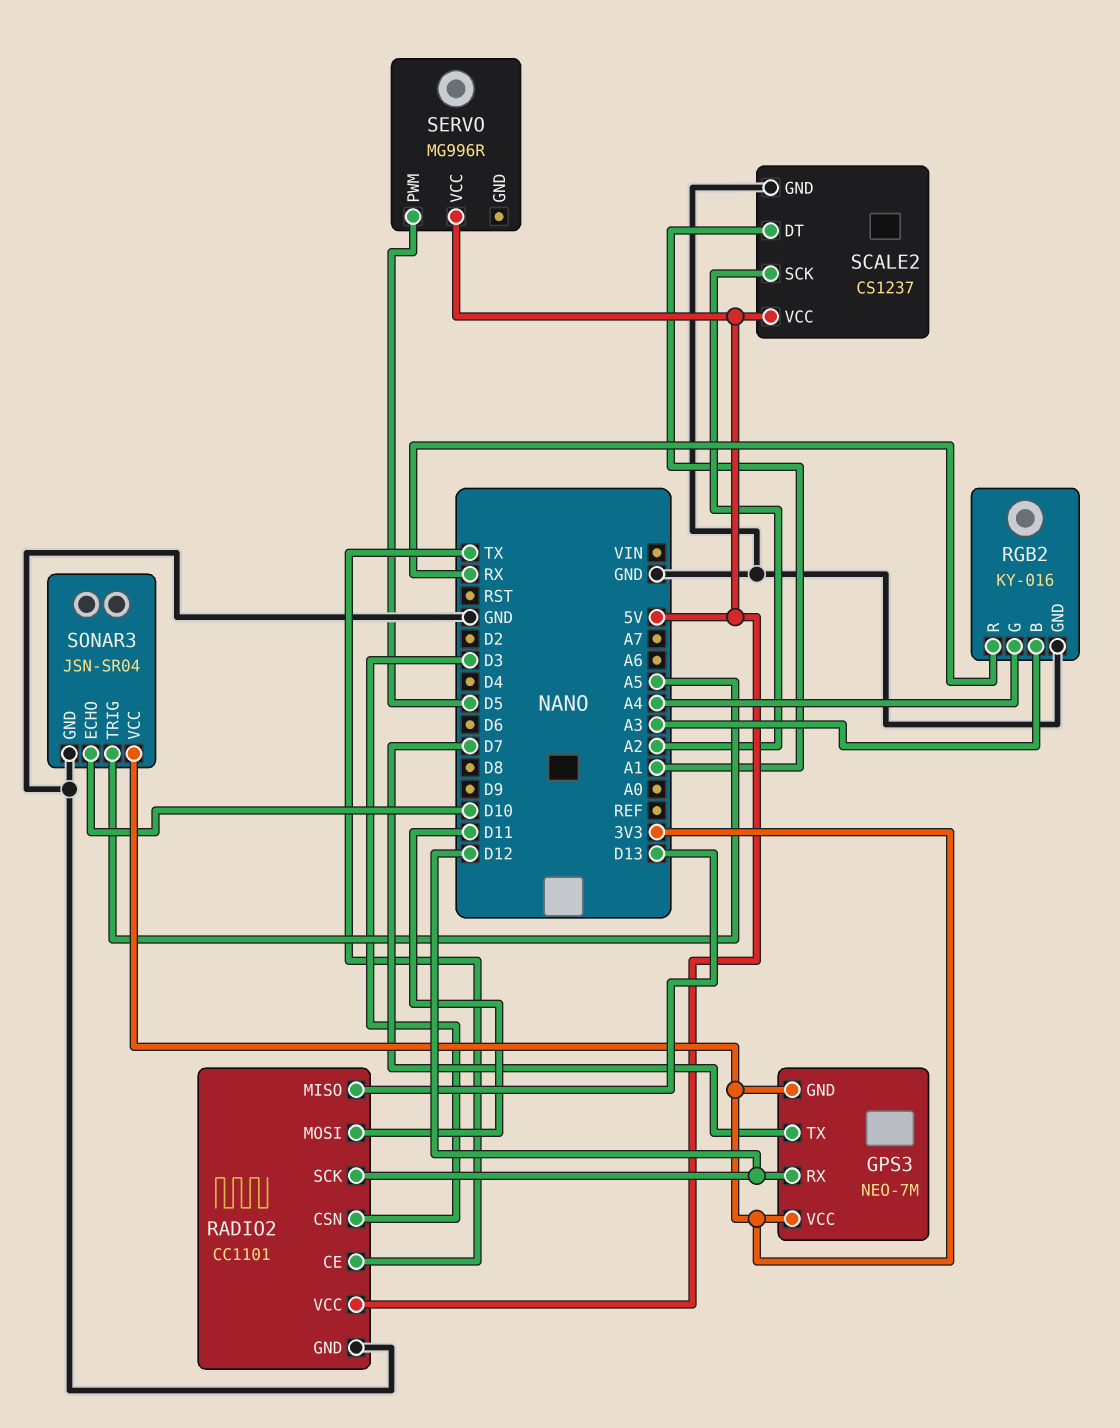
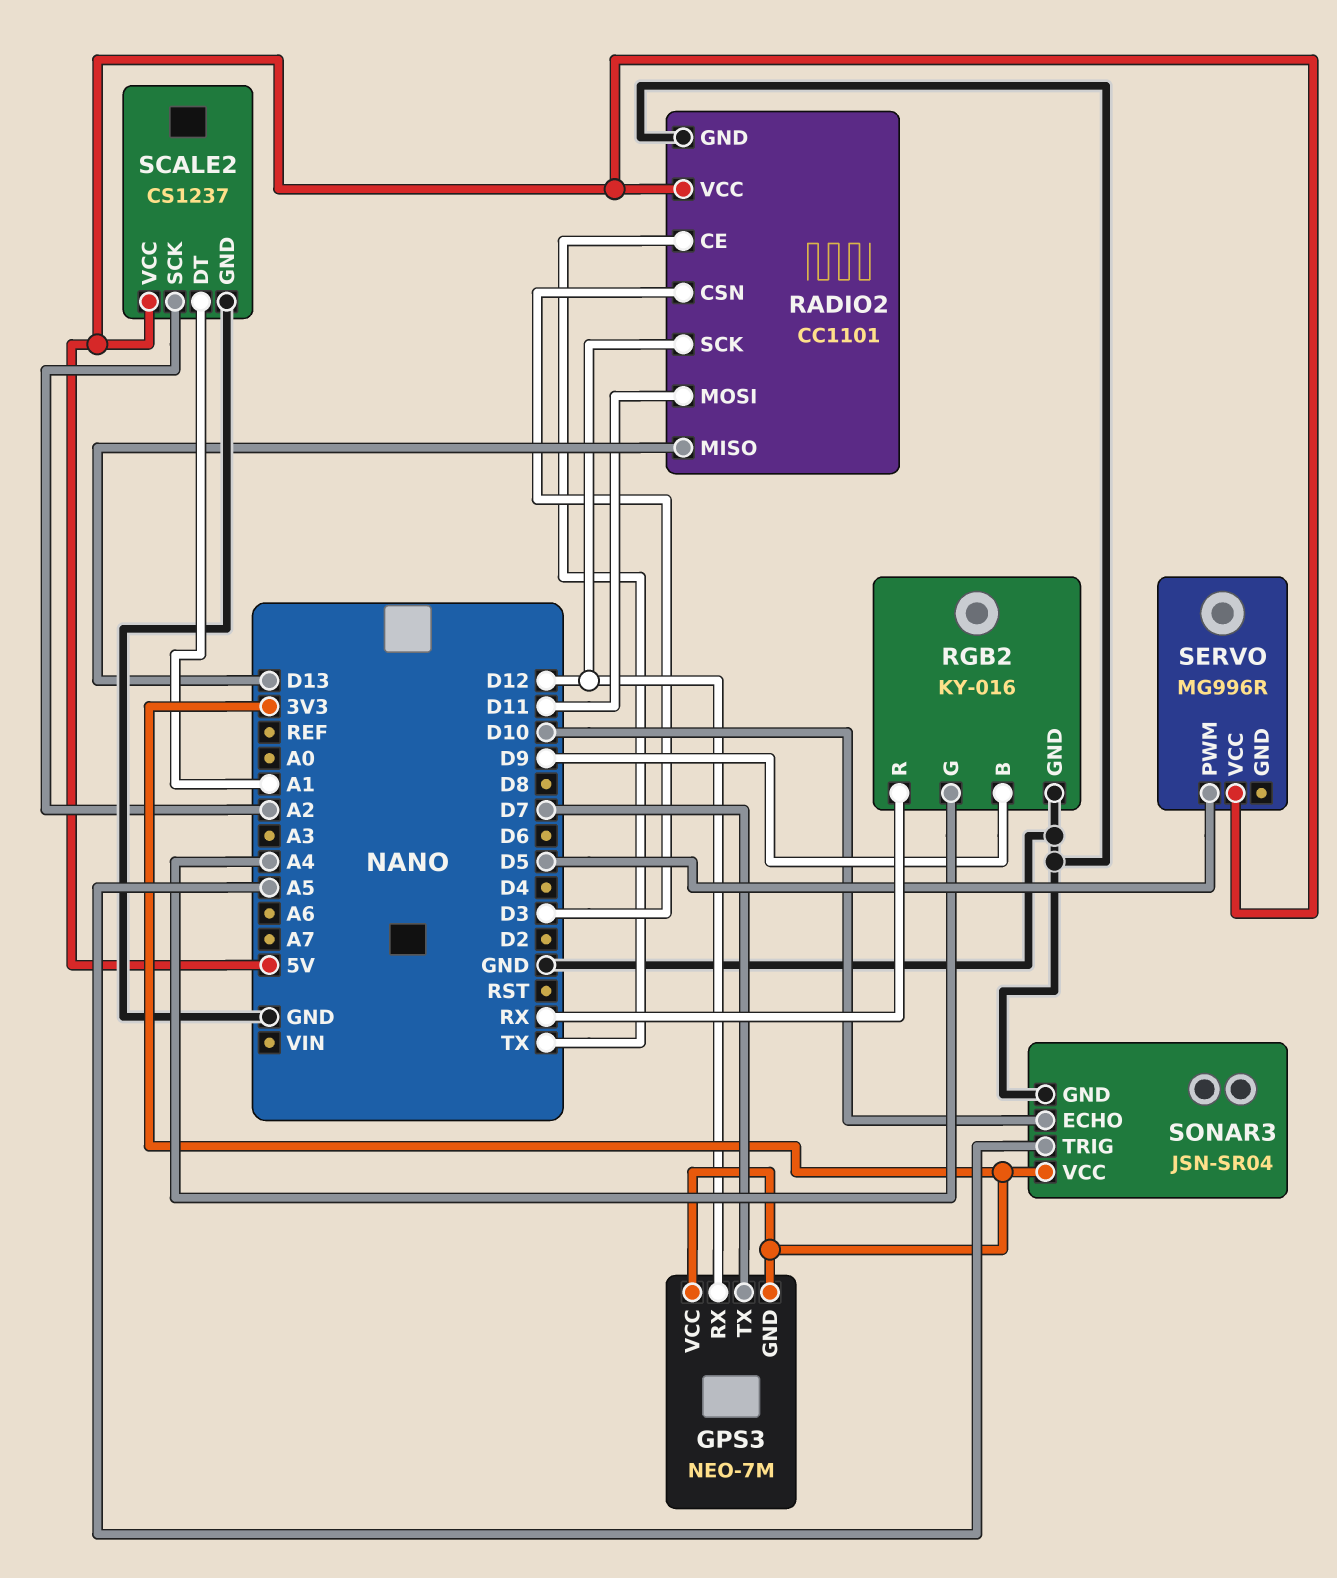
RGB2 pin B: A3 -> D9

